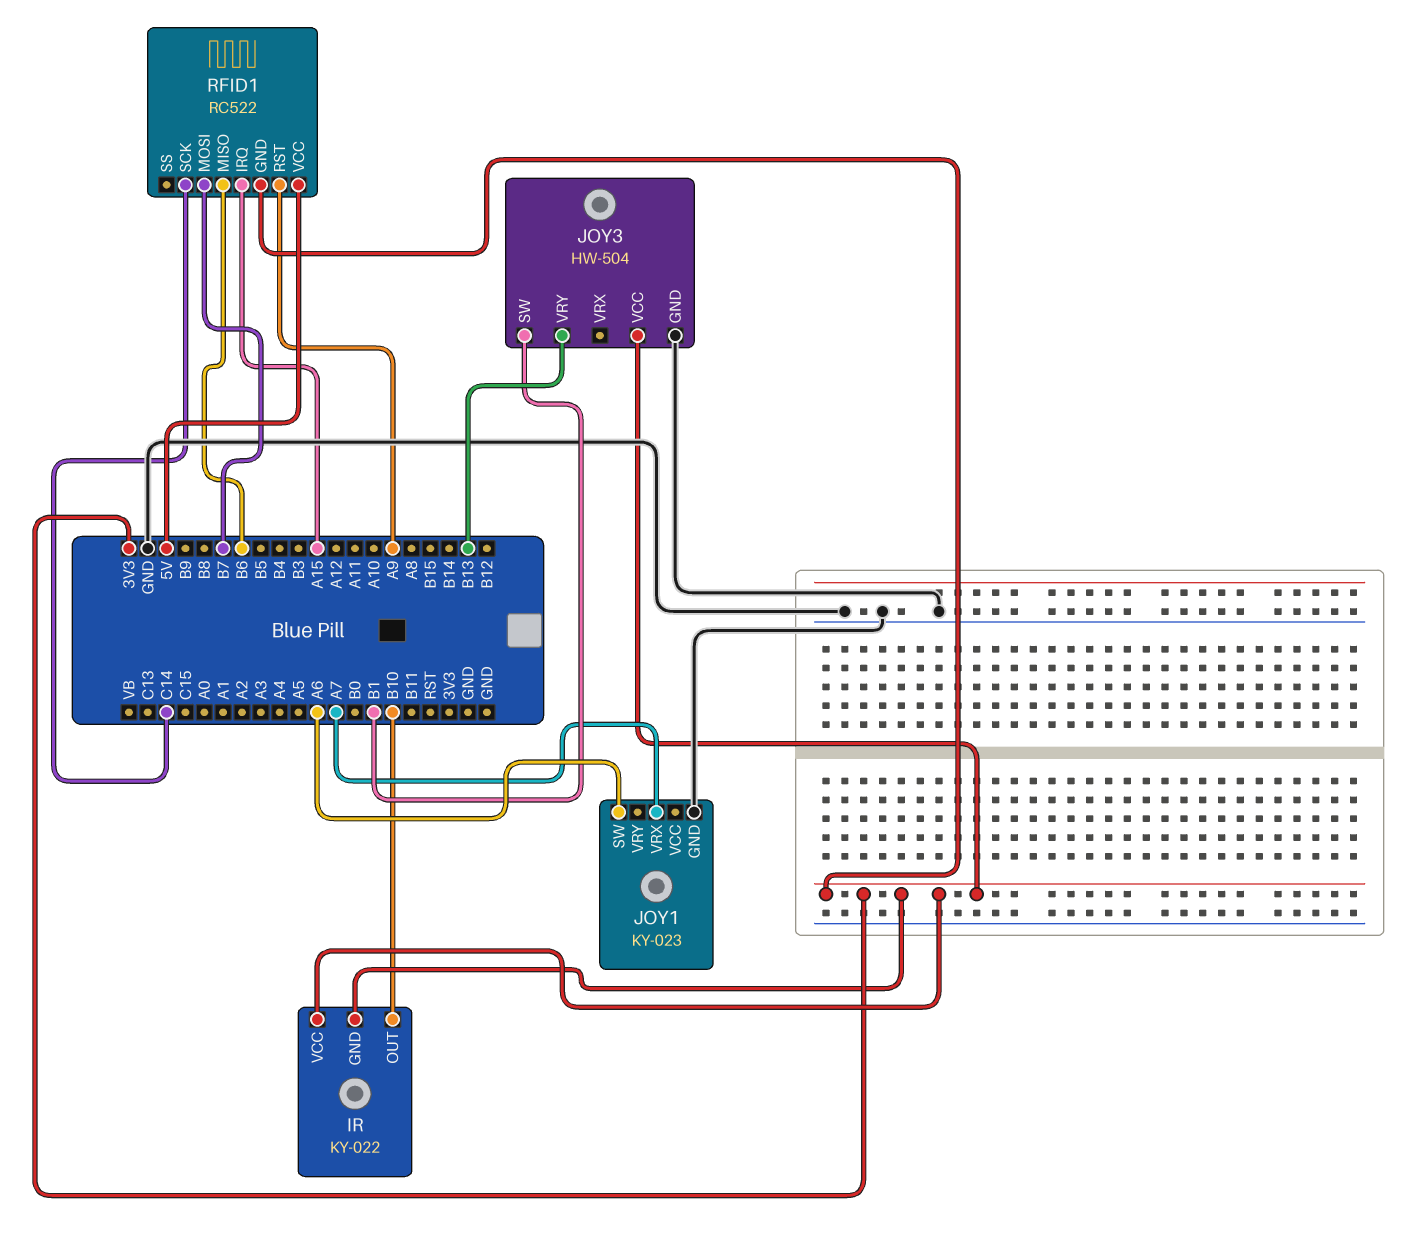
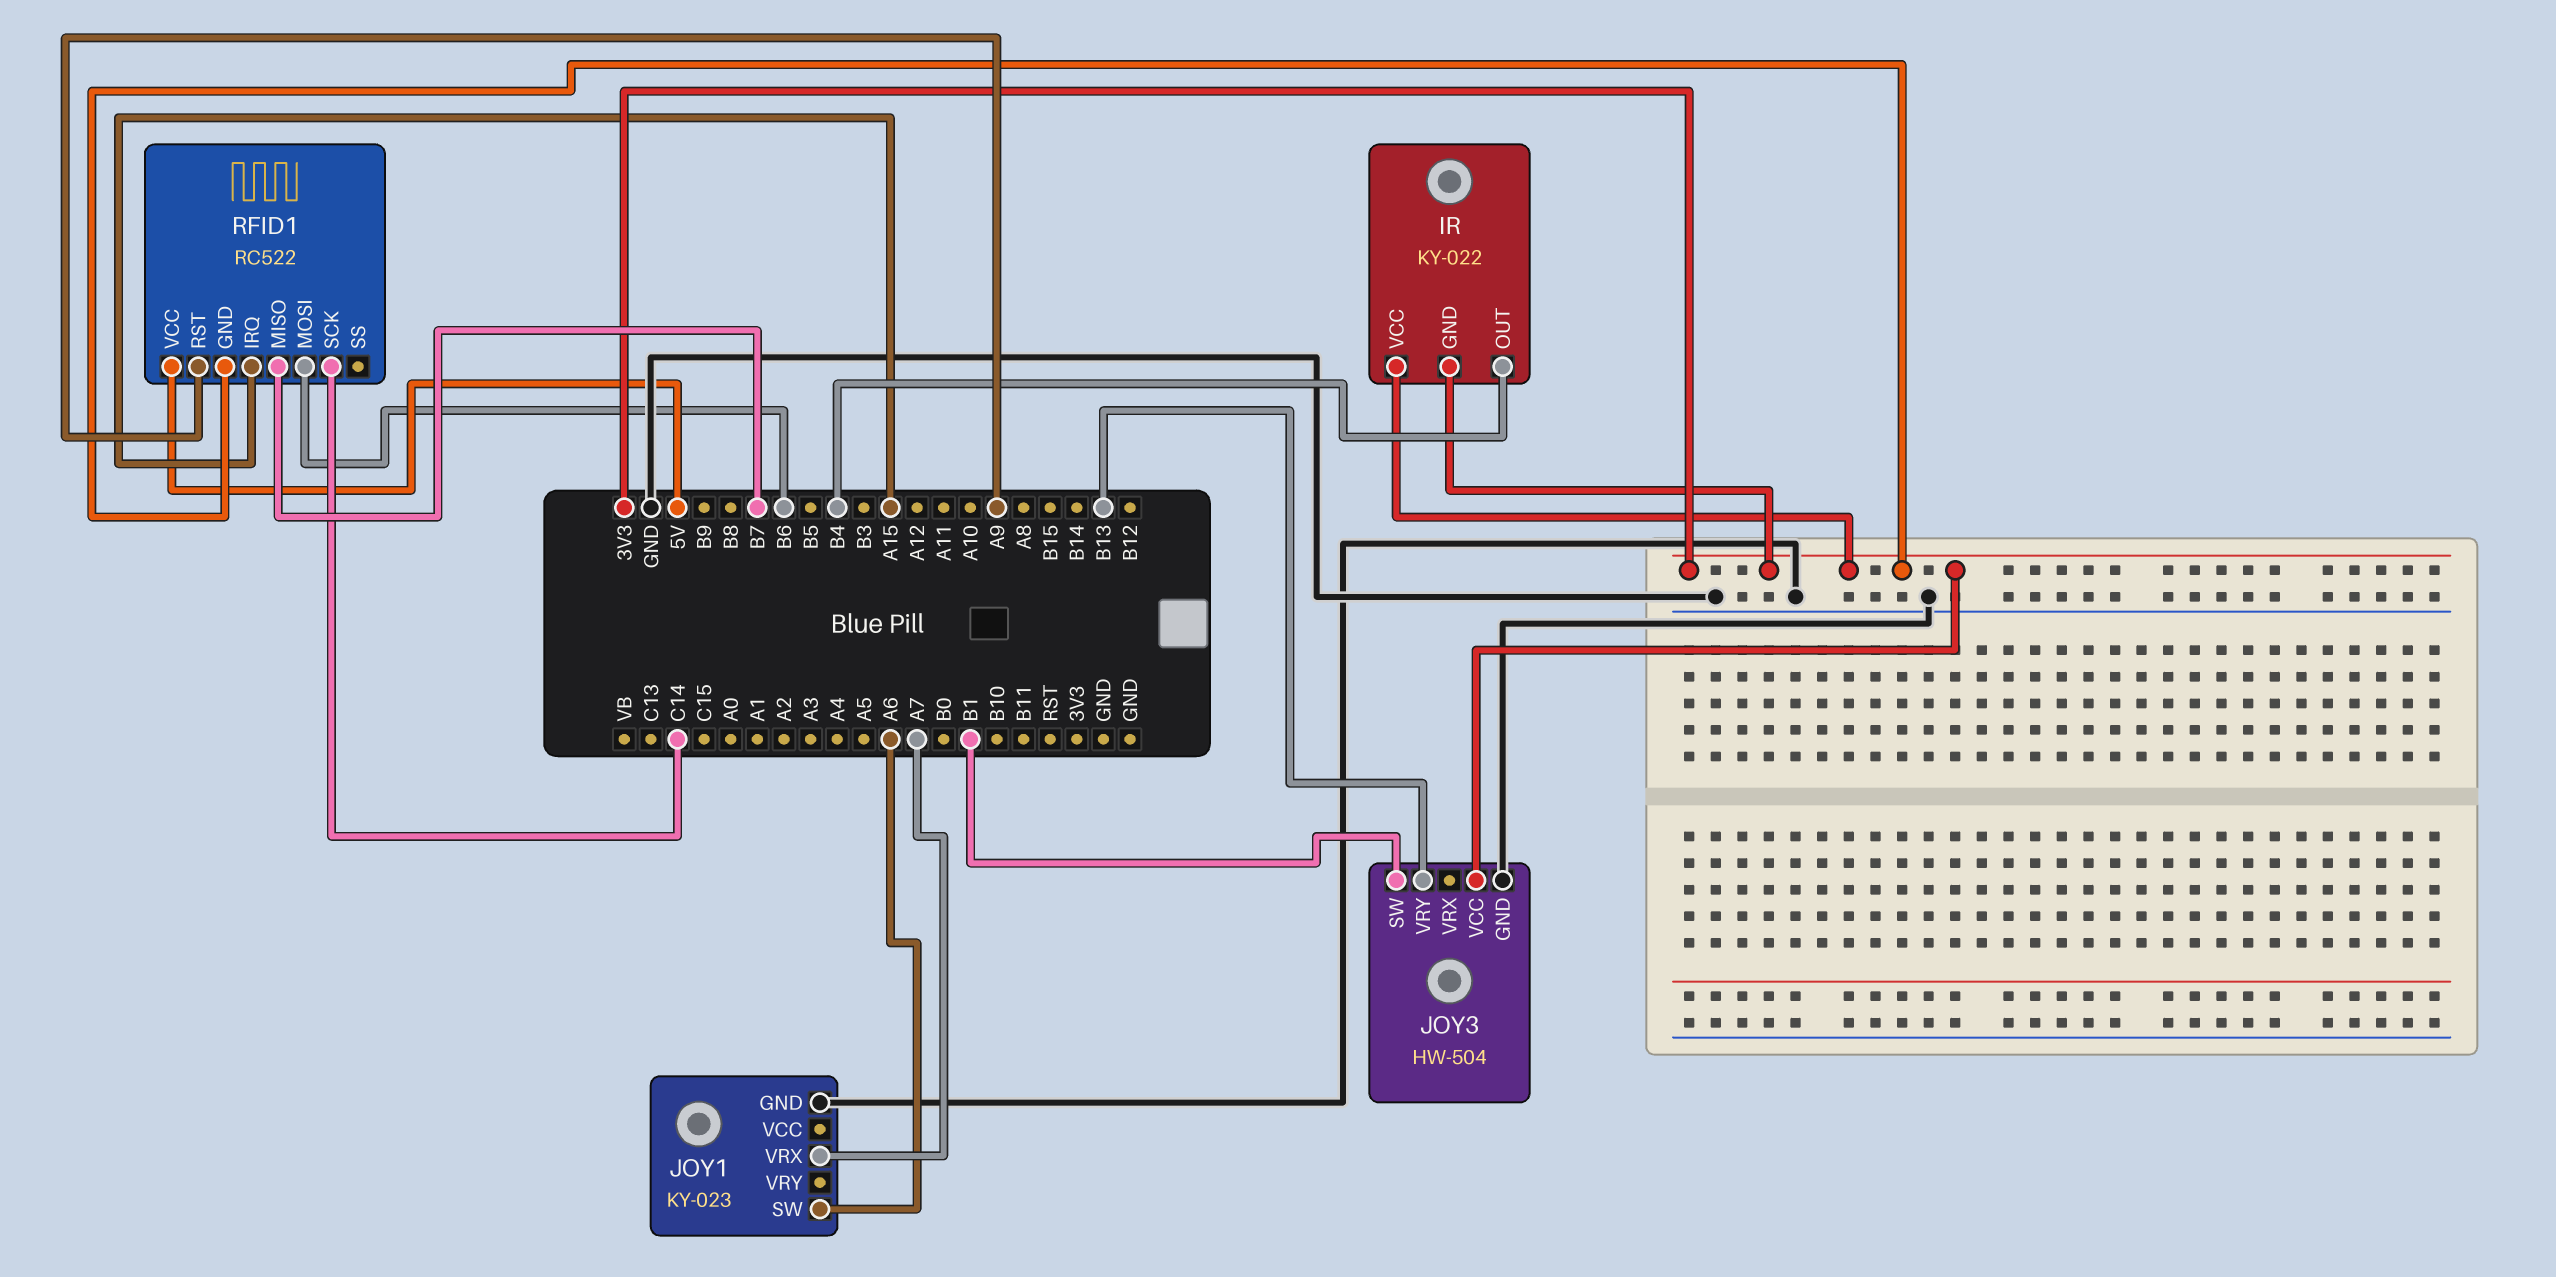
IR pin OUT: B10 -> B4
RFID1 pin MISO: B6 -> B7
RFID1 pin MOSI: B7 -> B6

